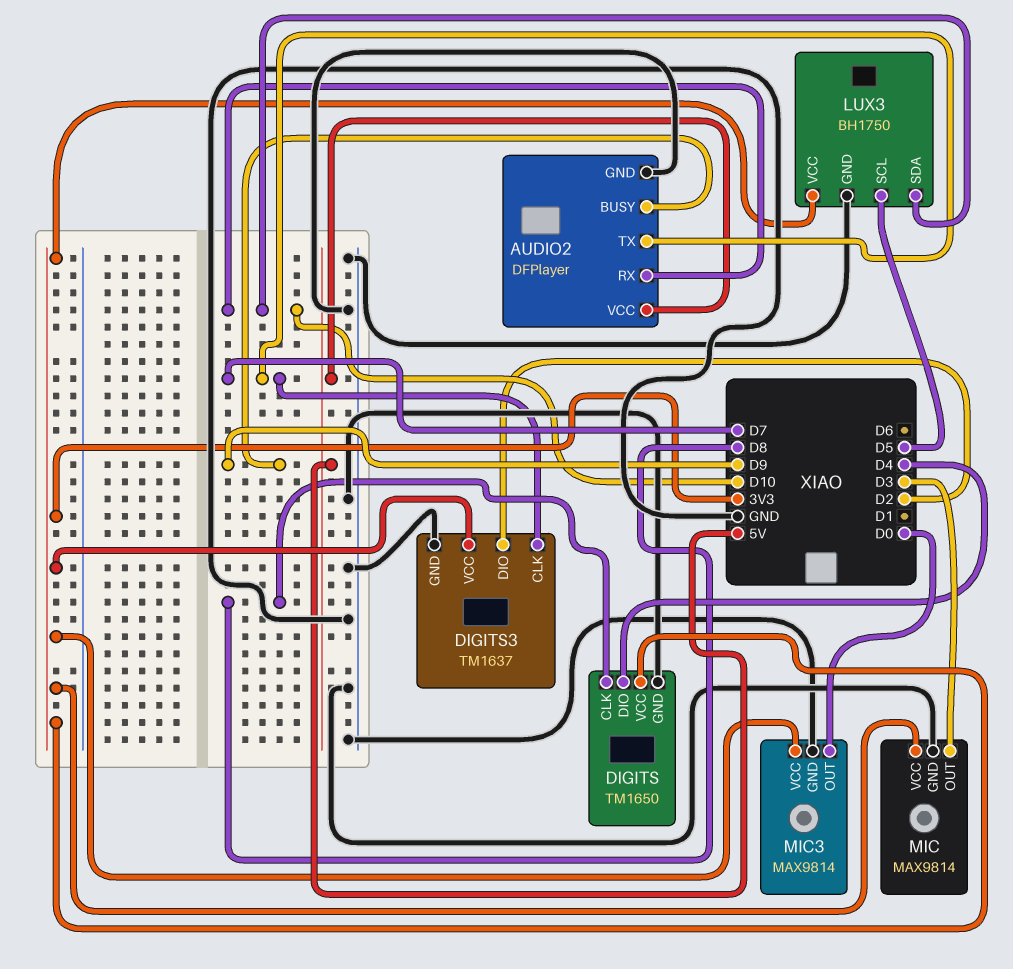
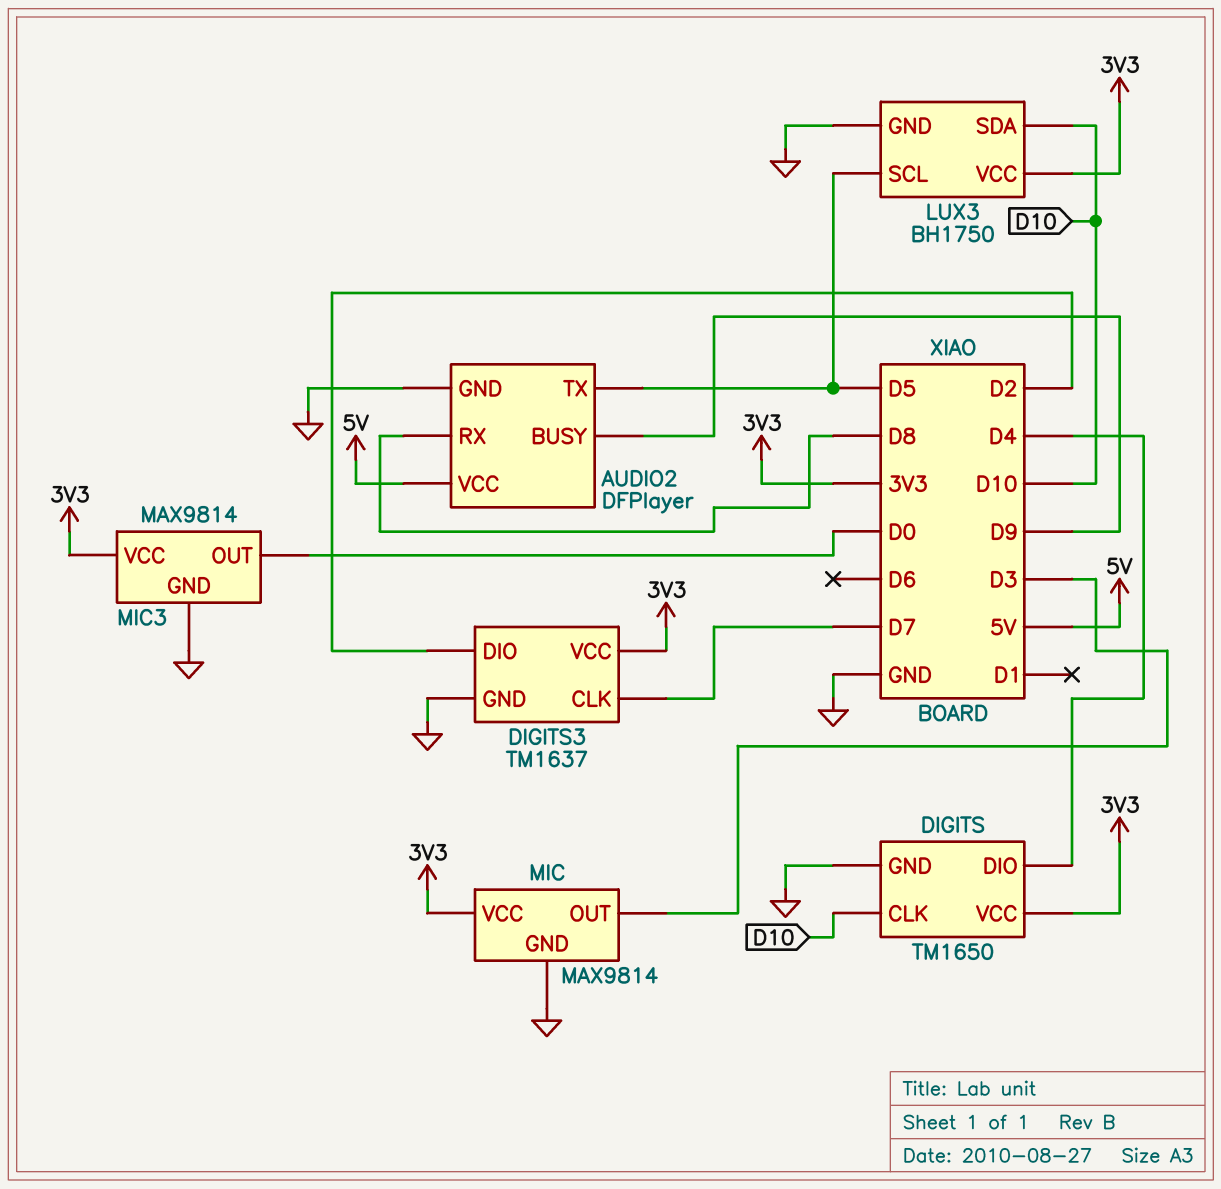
AUDIO2 pin RX: D10 -> D8
AUDIO2 pin TX: D7 -> D5
DIGITS pin CLK: D8 -> D10

